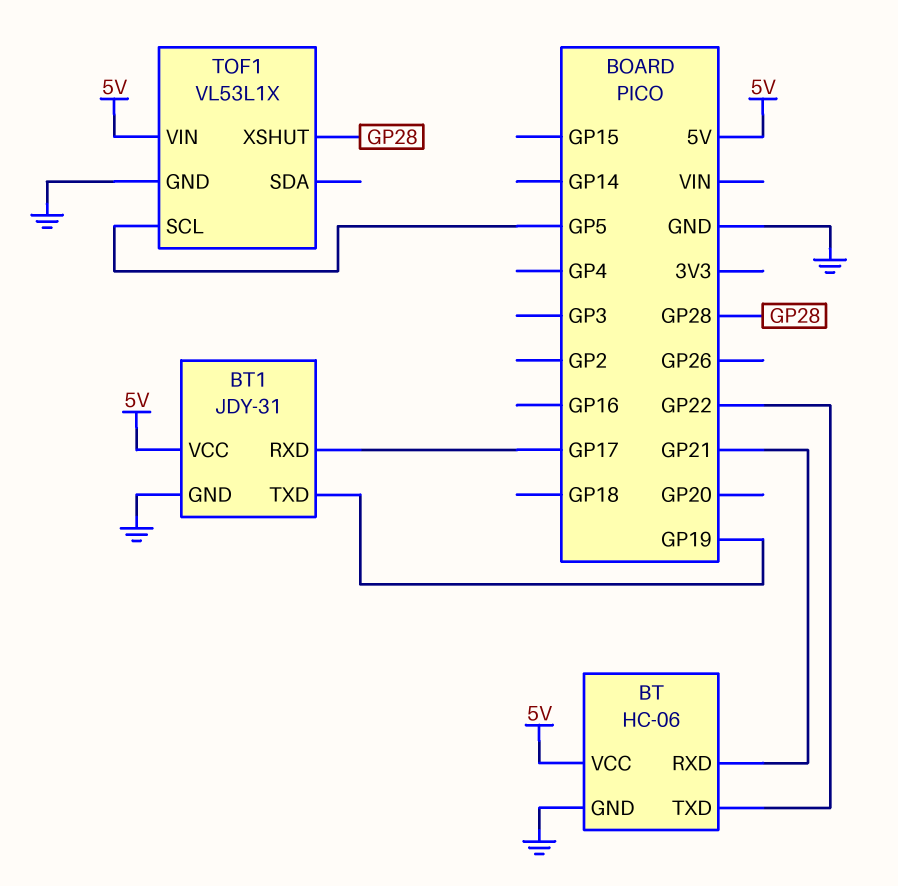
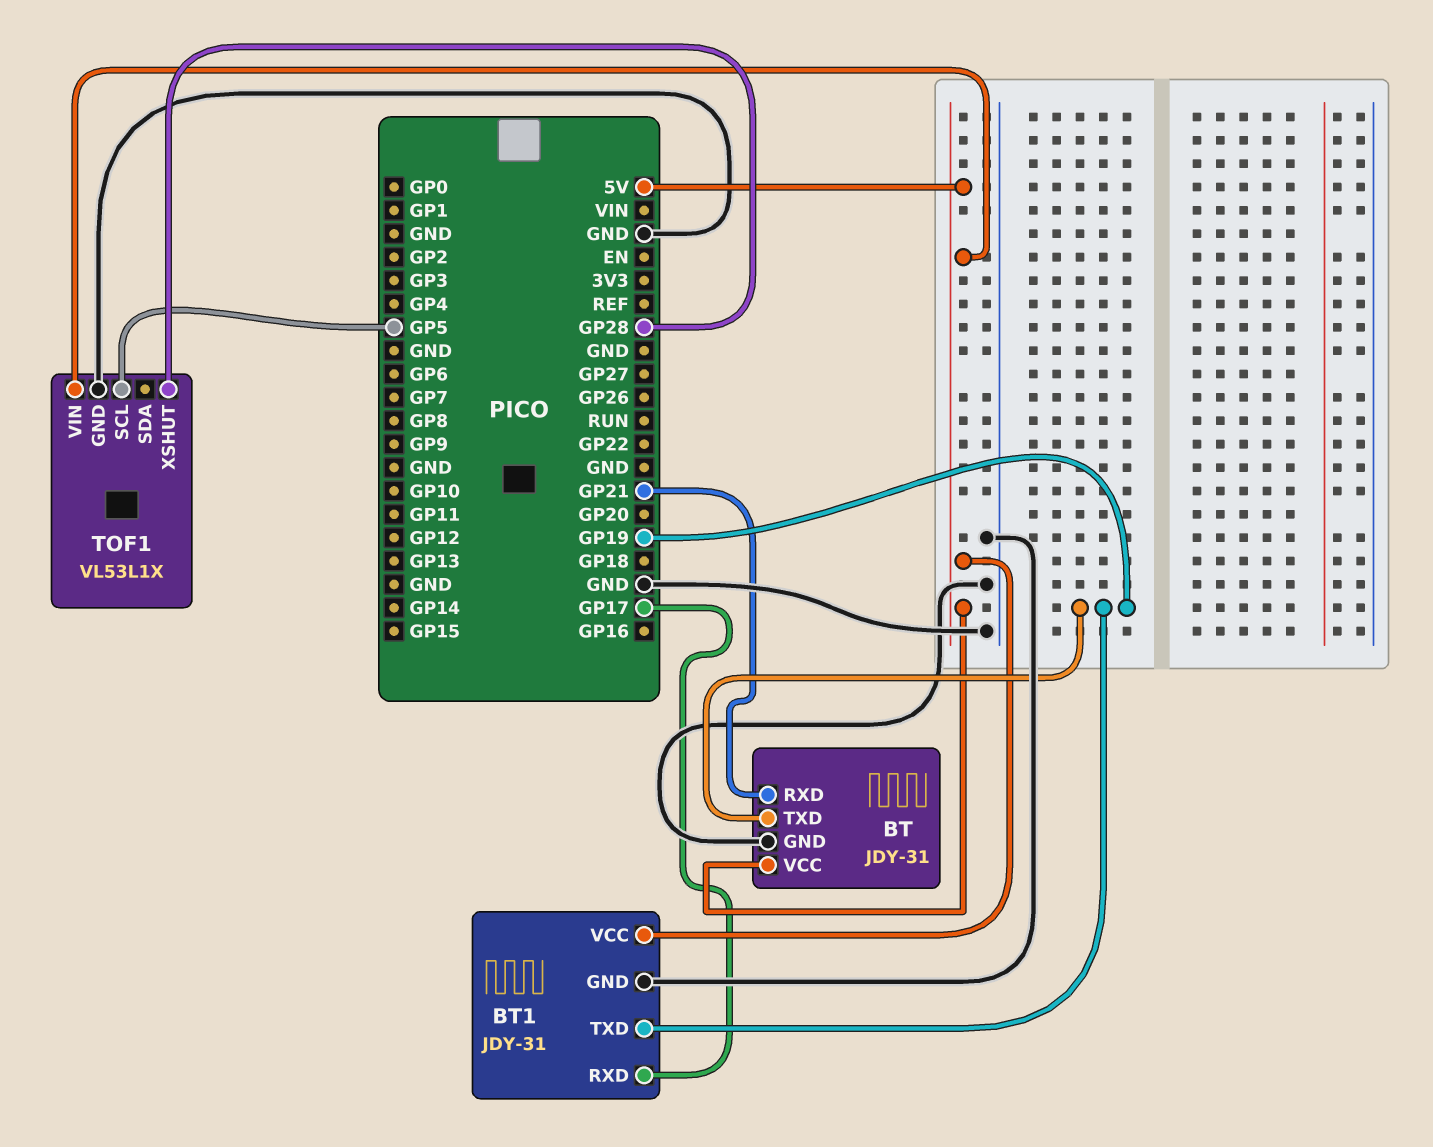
BT: HC-06 -> JDY-31
BT pin TXD: GP22 -> GP19

